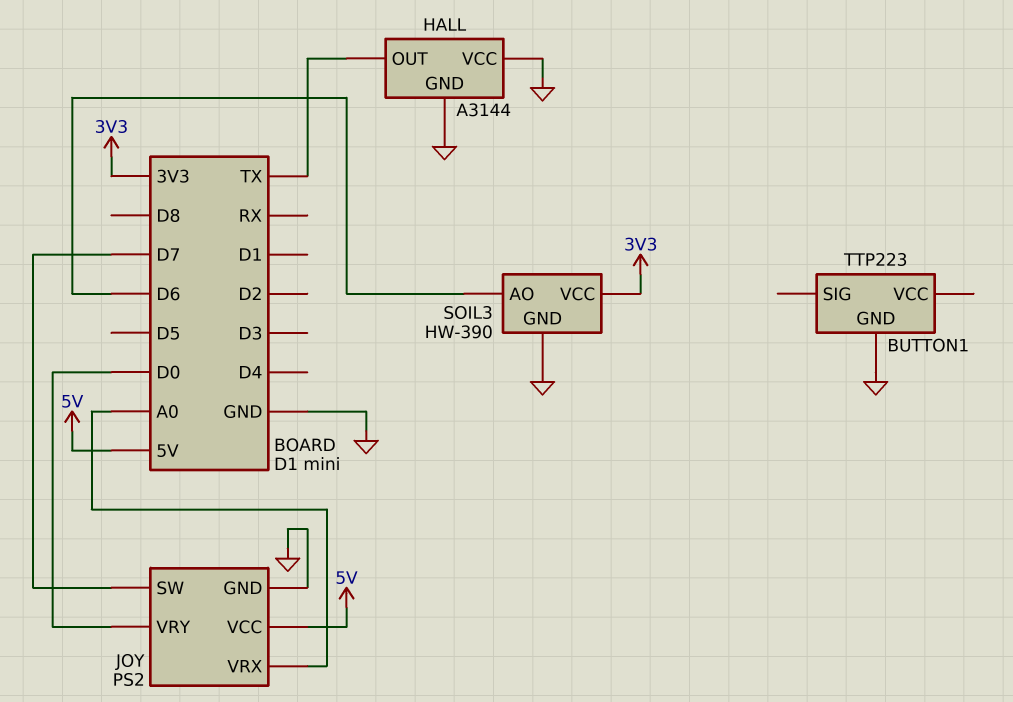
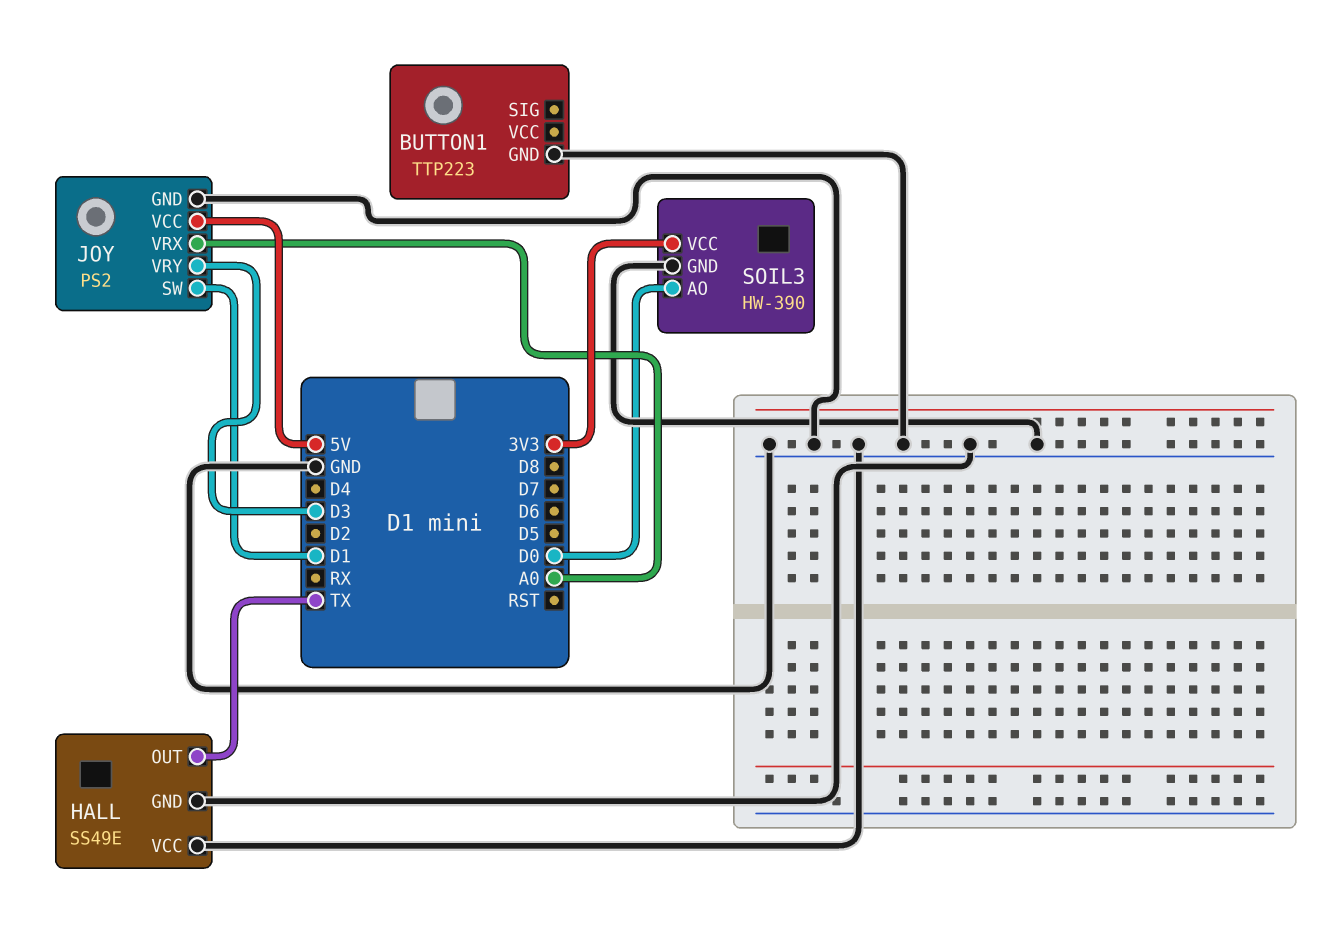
HALL: A3144 -> SS49E
JOY pin SW: D7 -> D1
JOY pin VRY: D0 -> D3
SOIL3 pin AO: D6 -> D0

